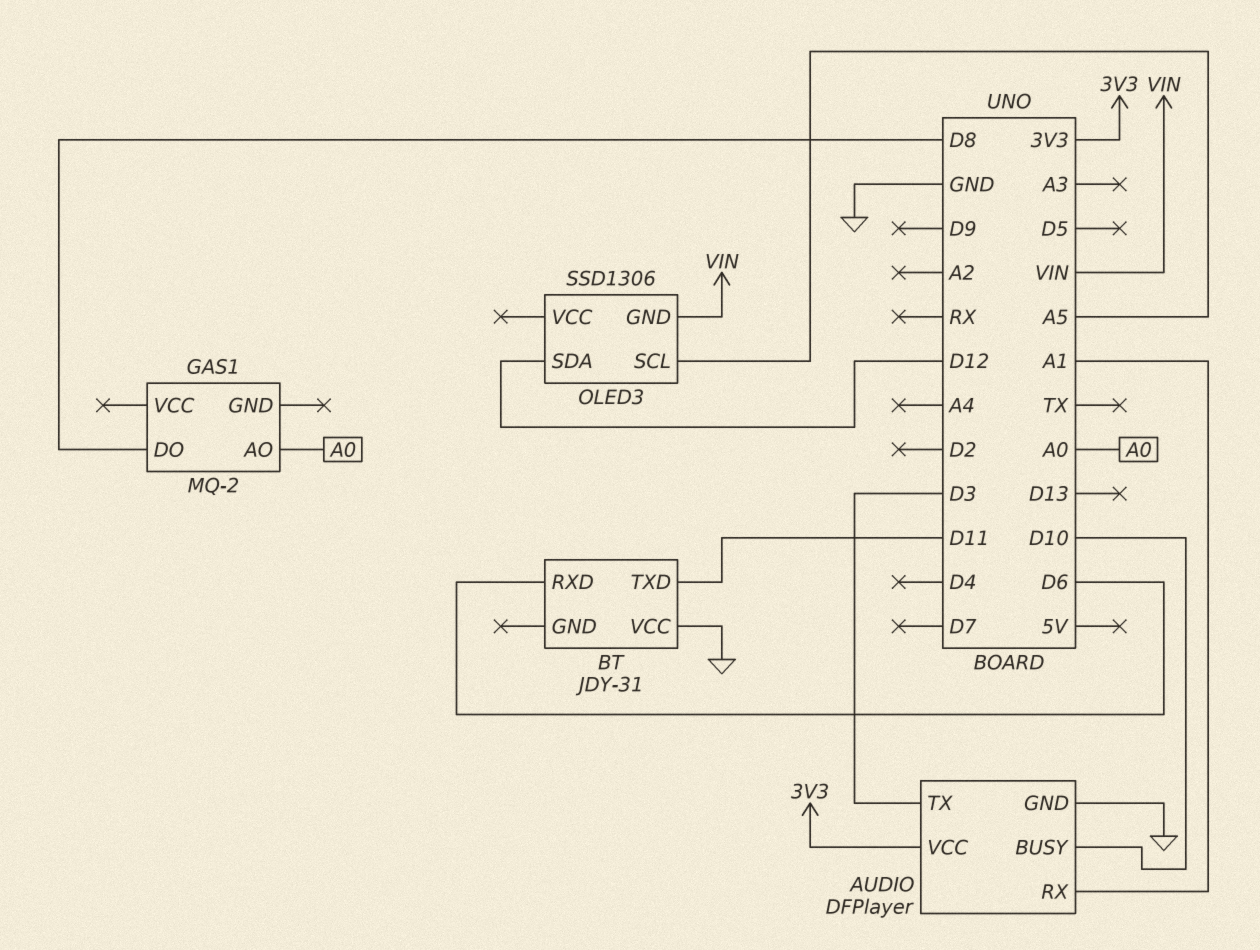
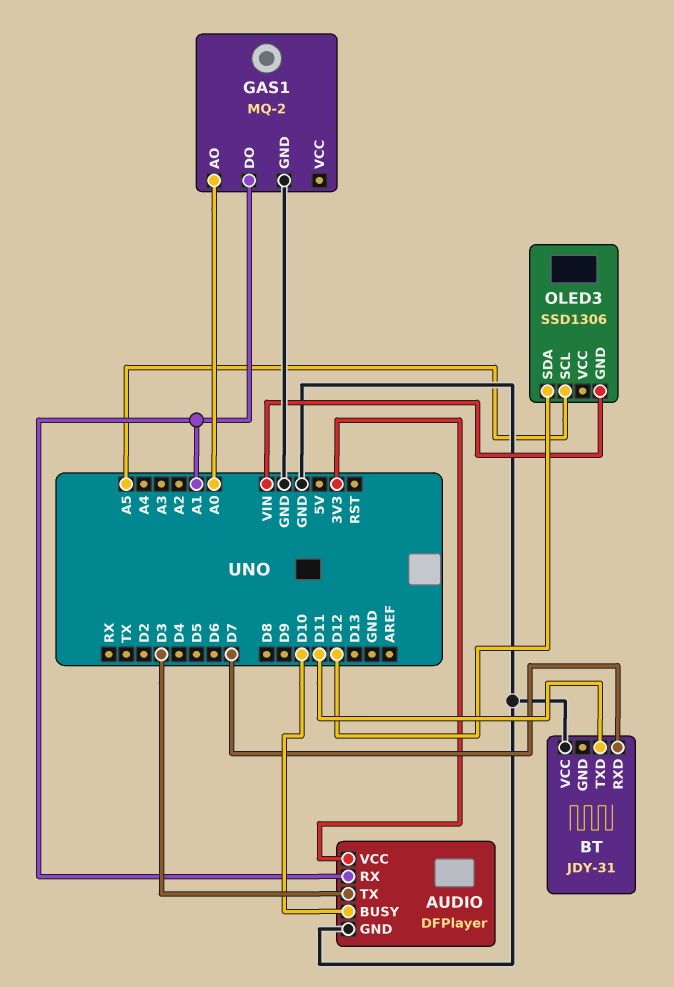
BT pin RXD: D6 -> D7
GAS1 pin DO: D8 -> A1
GAS1 pin GND: none -> GND

